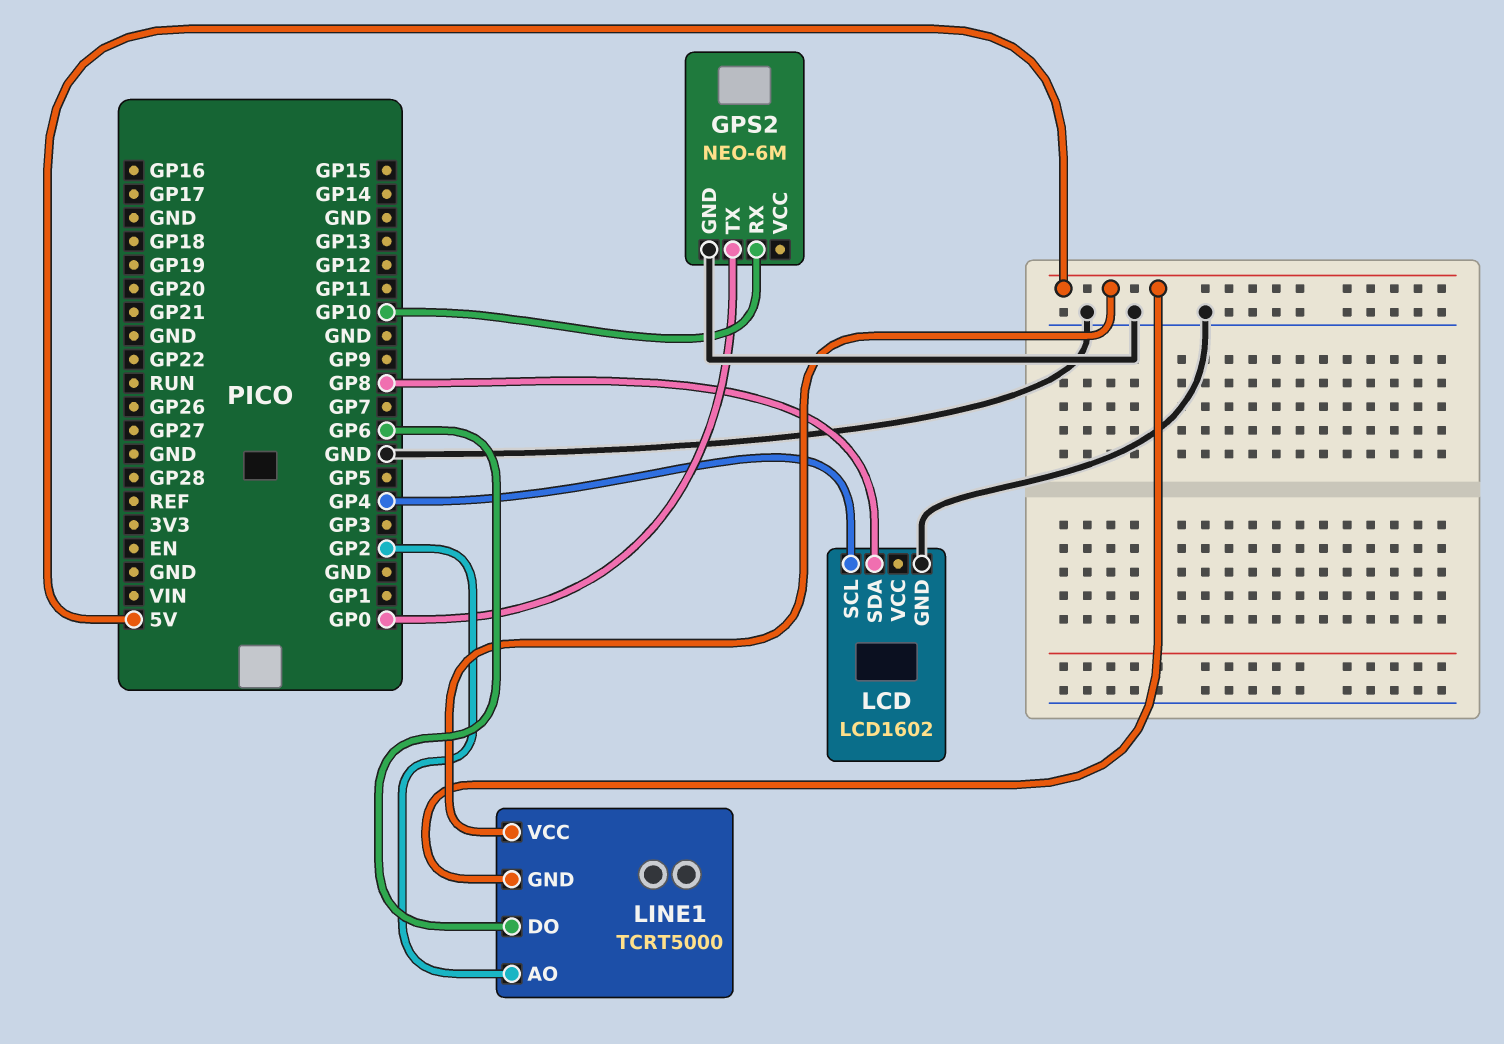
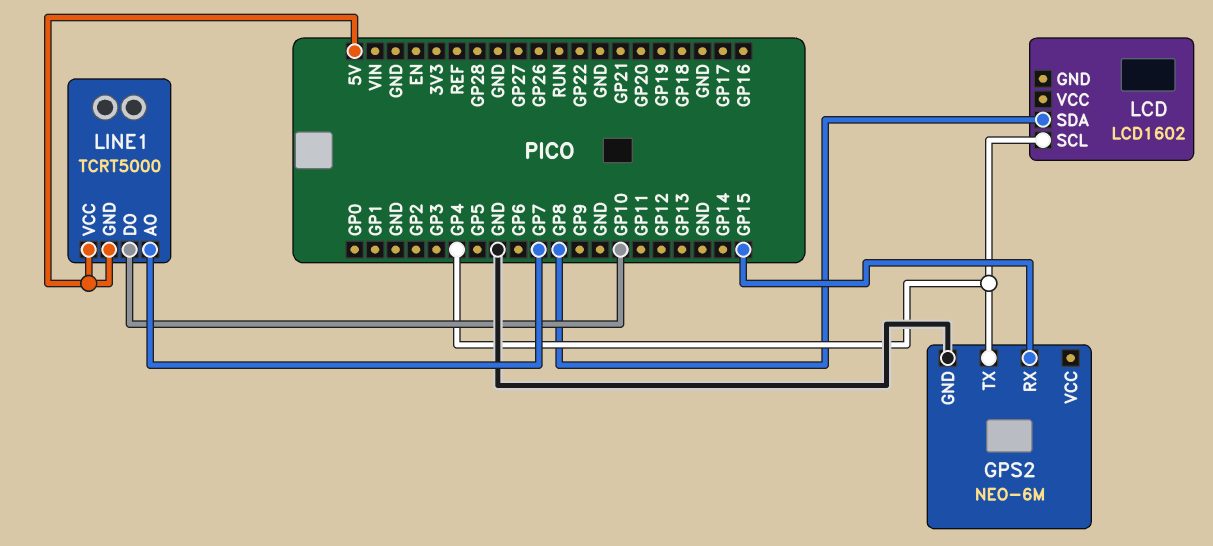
GPS2 pin RX: GP10 -> GP15
GPS2 pin TX: GP0 -> GP4
LCD pin GND: GND -> none
LINE1 pin AO: GP2 -> GP7
LINE1 pin DO: GP6 -> GP10

